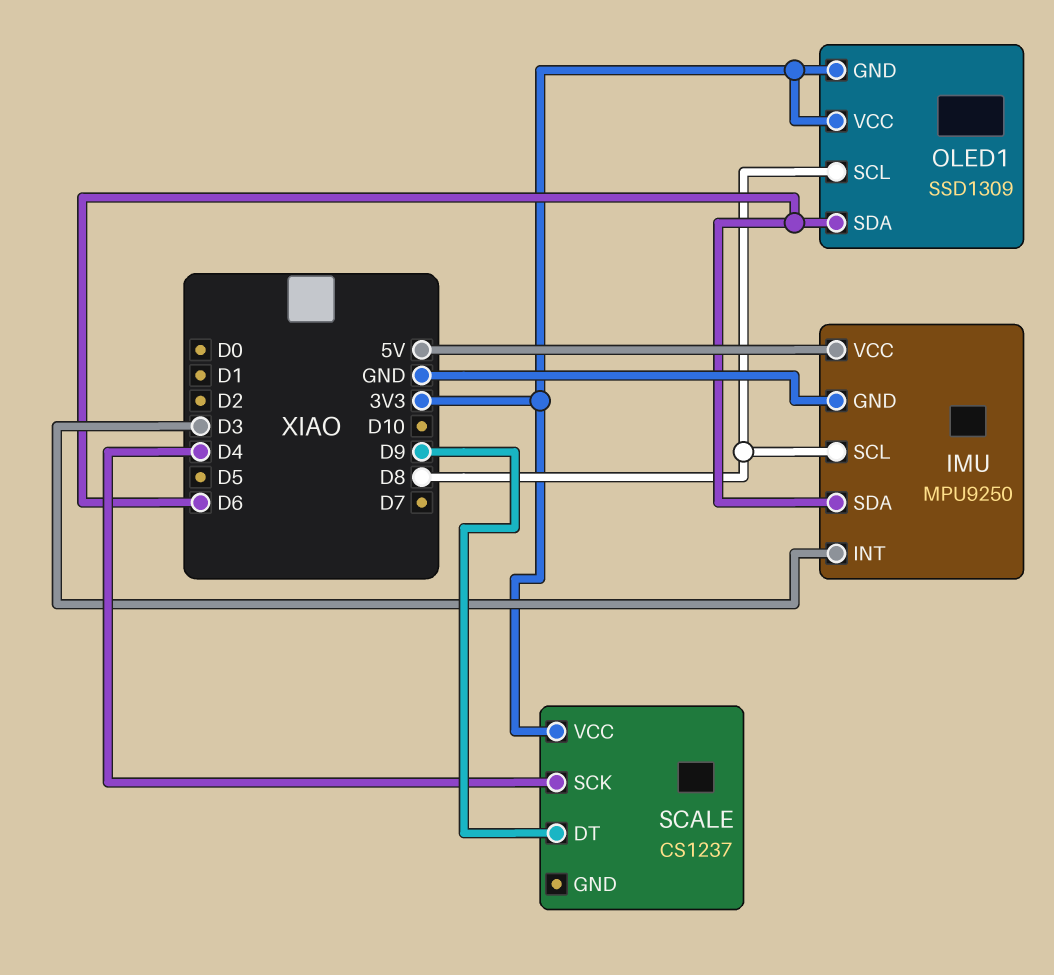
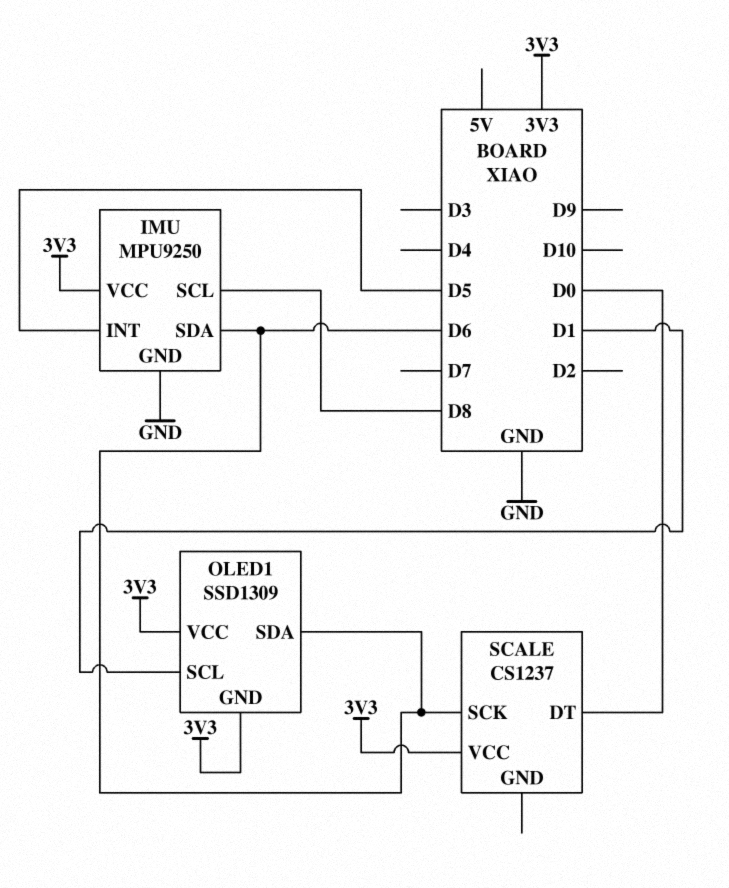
IMU pin INT: D3 -> D5
IMU pin VCC: 5V -> 3V3
OLED1 pin SCL: D8 -> D1
SCALE pin DT: D9 -> D0
SCALE pin SCK: D4 -> D6

